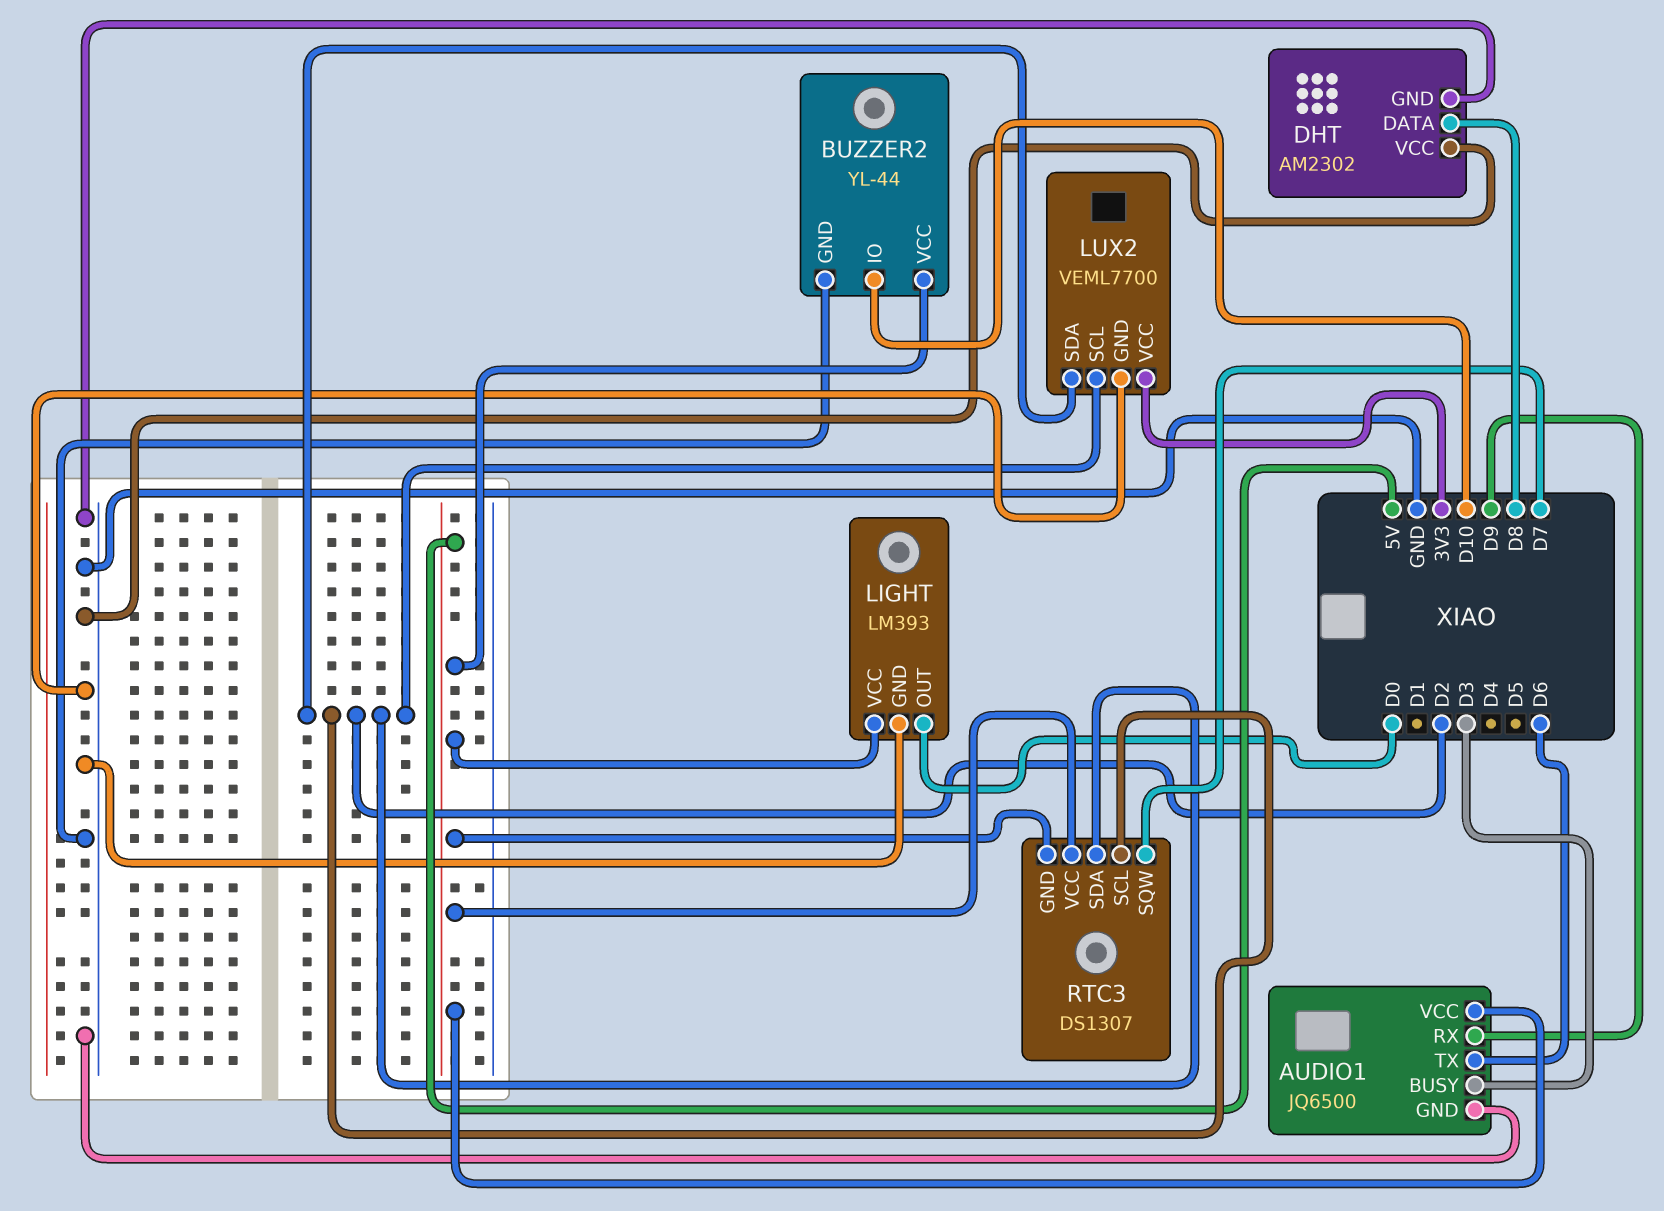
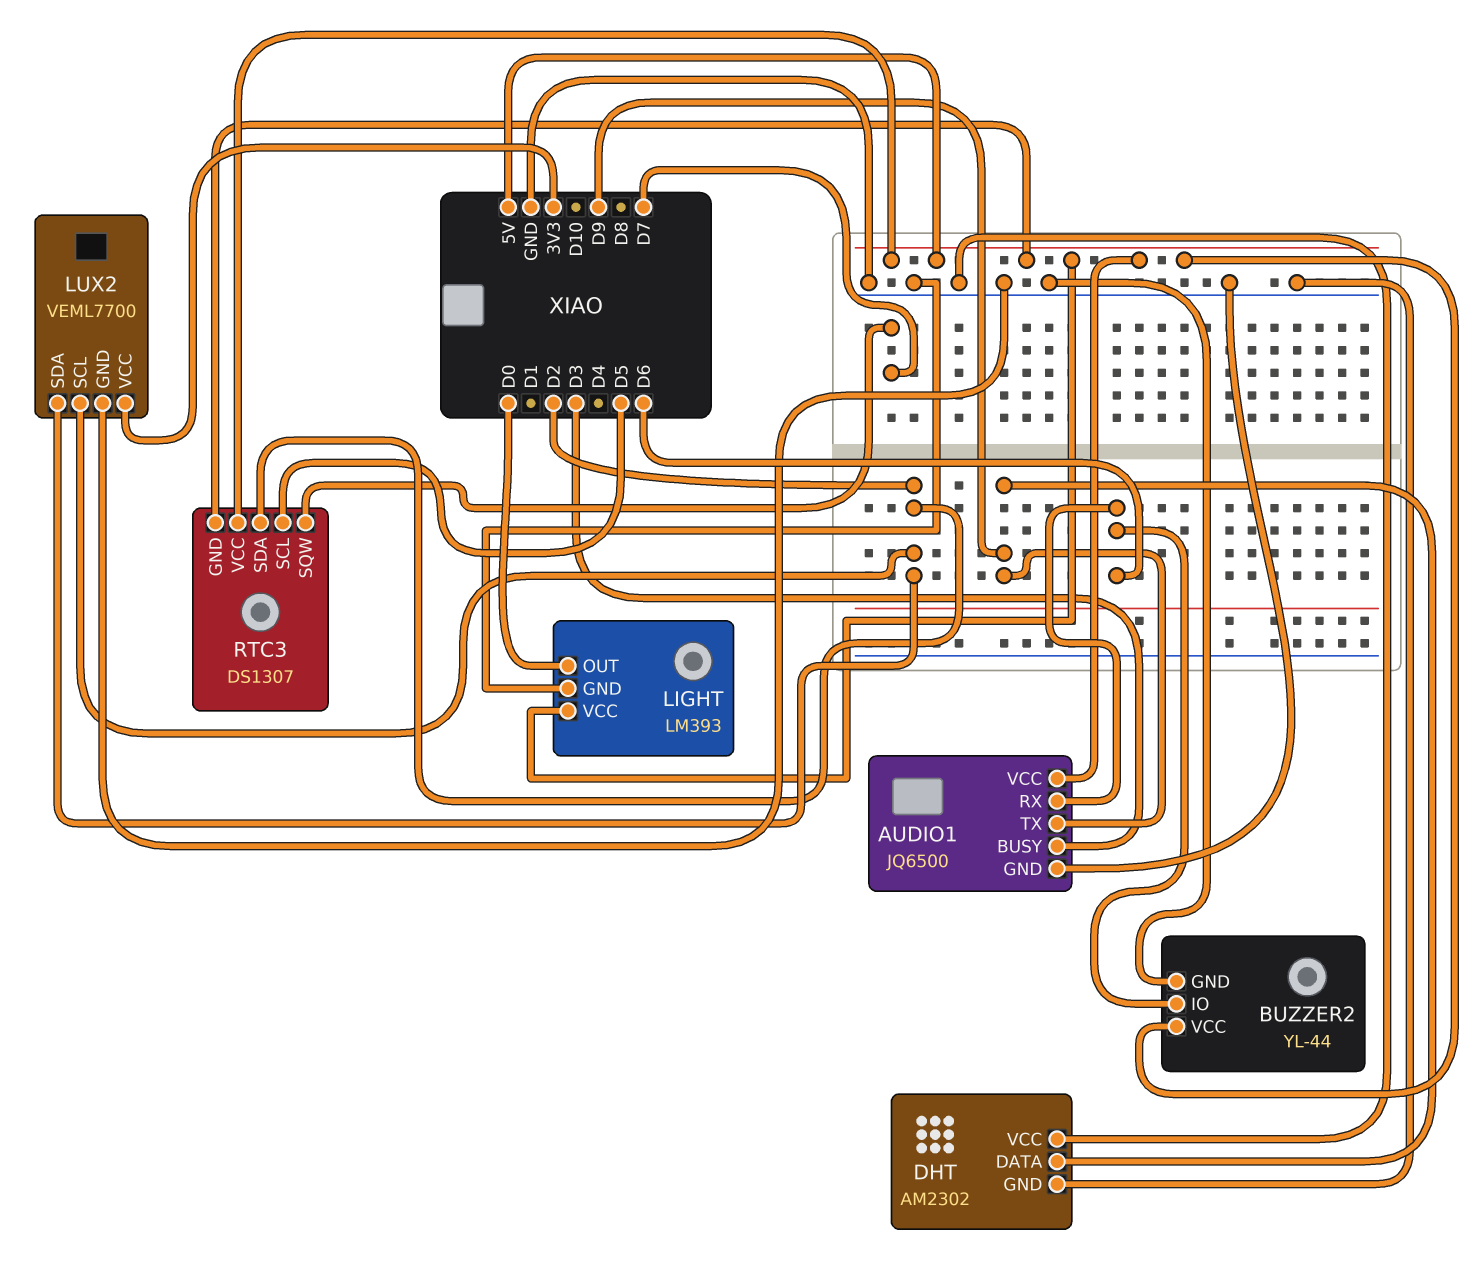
AUDIO1 pin RX: D9 -> D6
AUDIO1 pin TX: D6 -> D9
BUZZER2 pin IO: D10 -> D6
DHT pin DATA: D8 -> D9
RTC3 pin SCL: D2 -> D5

